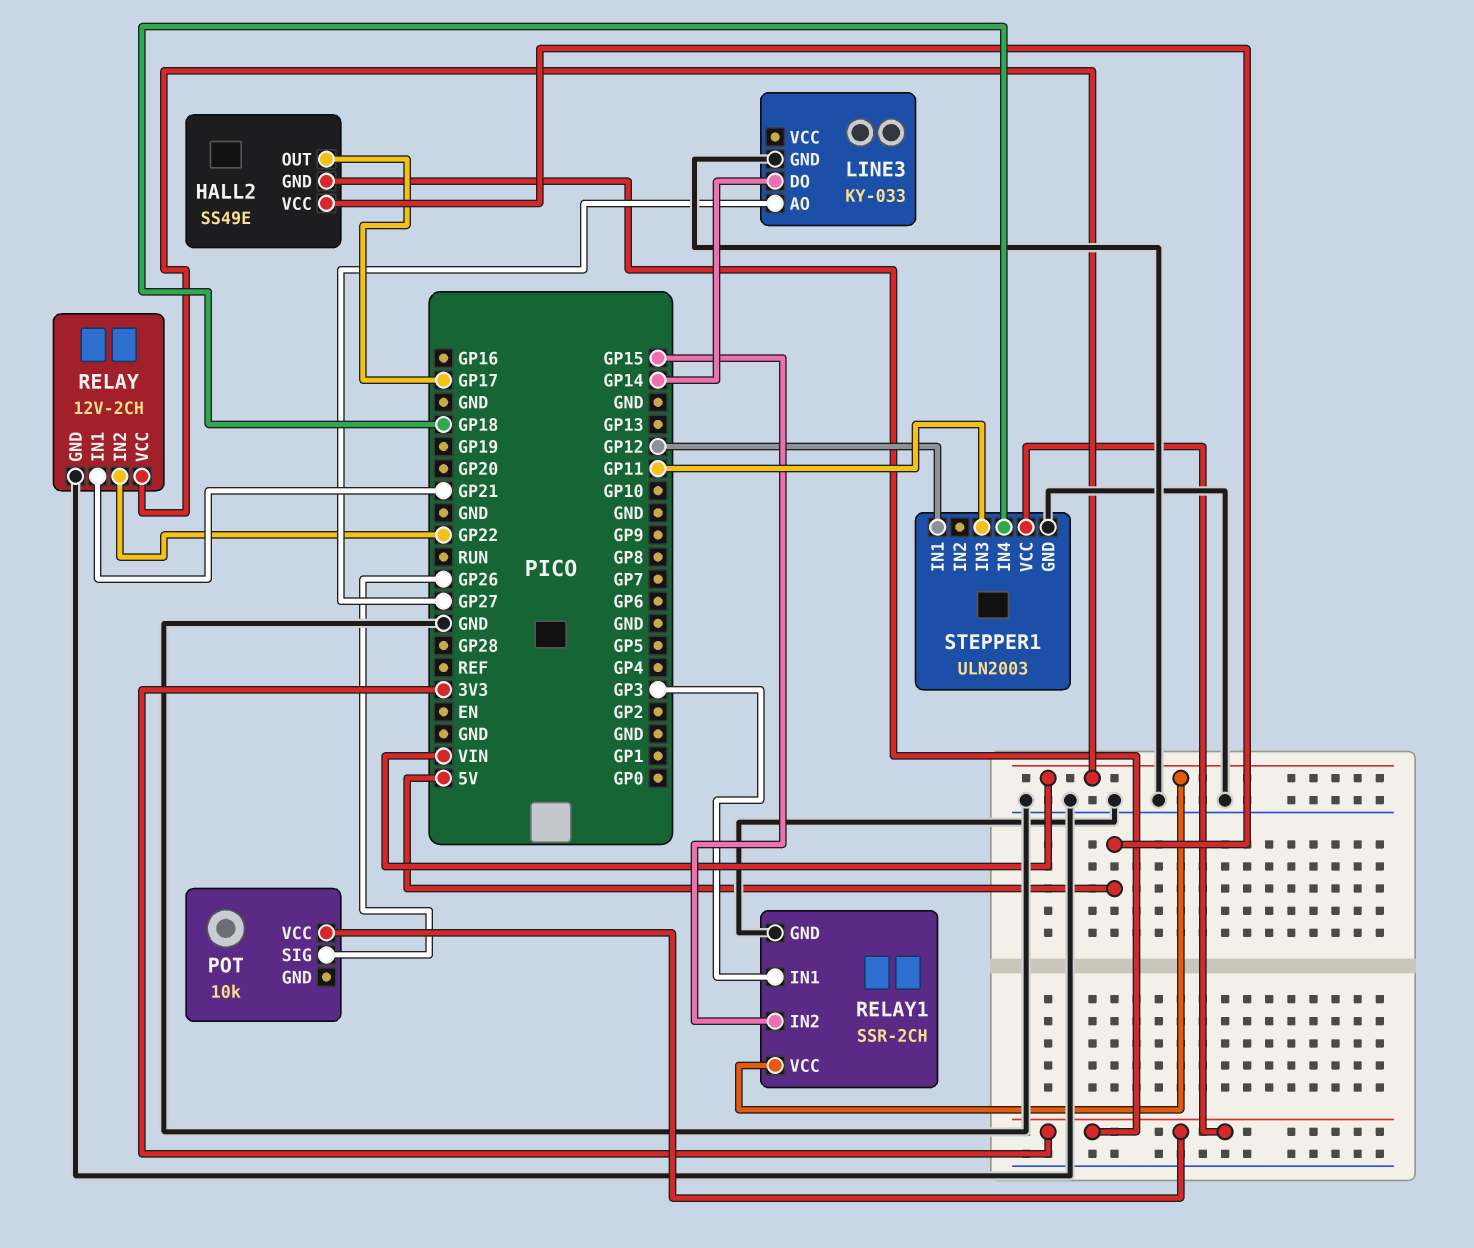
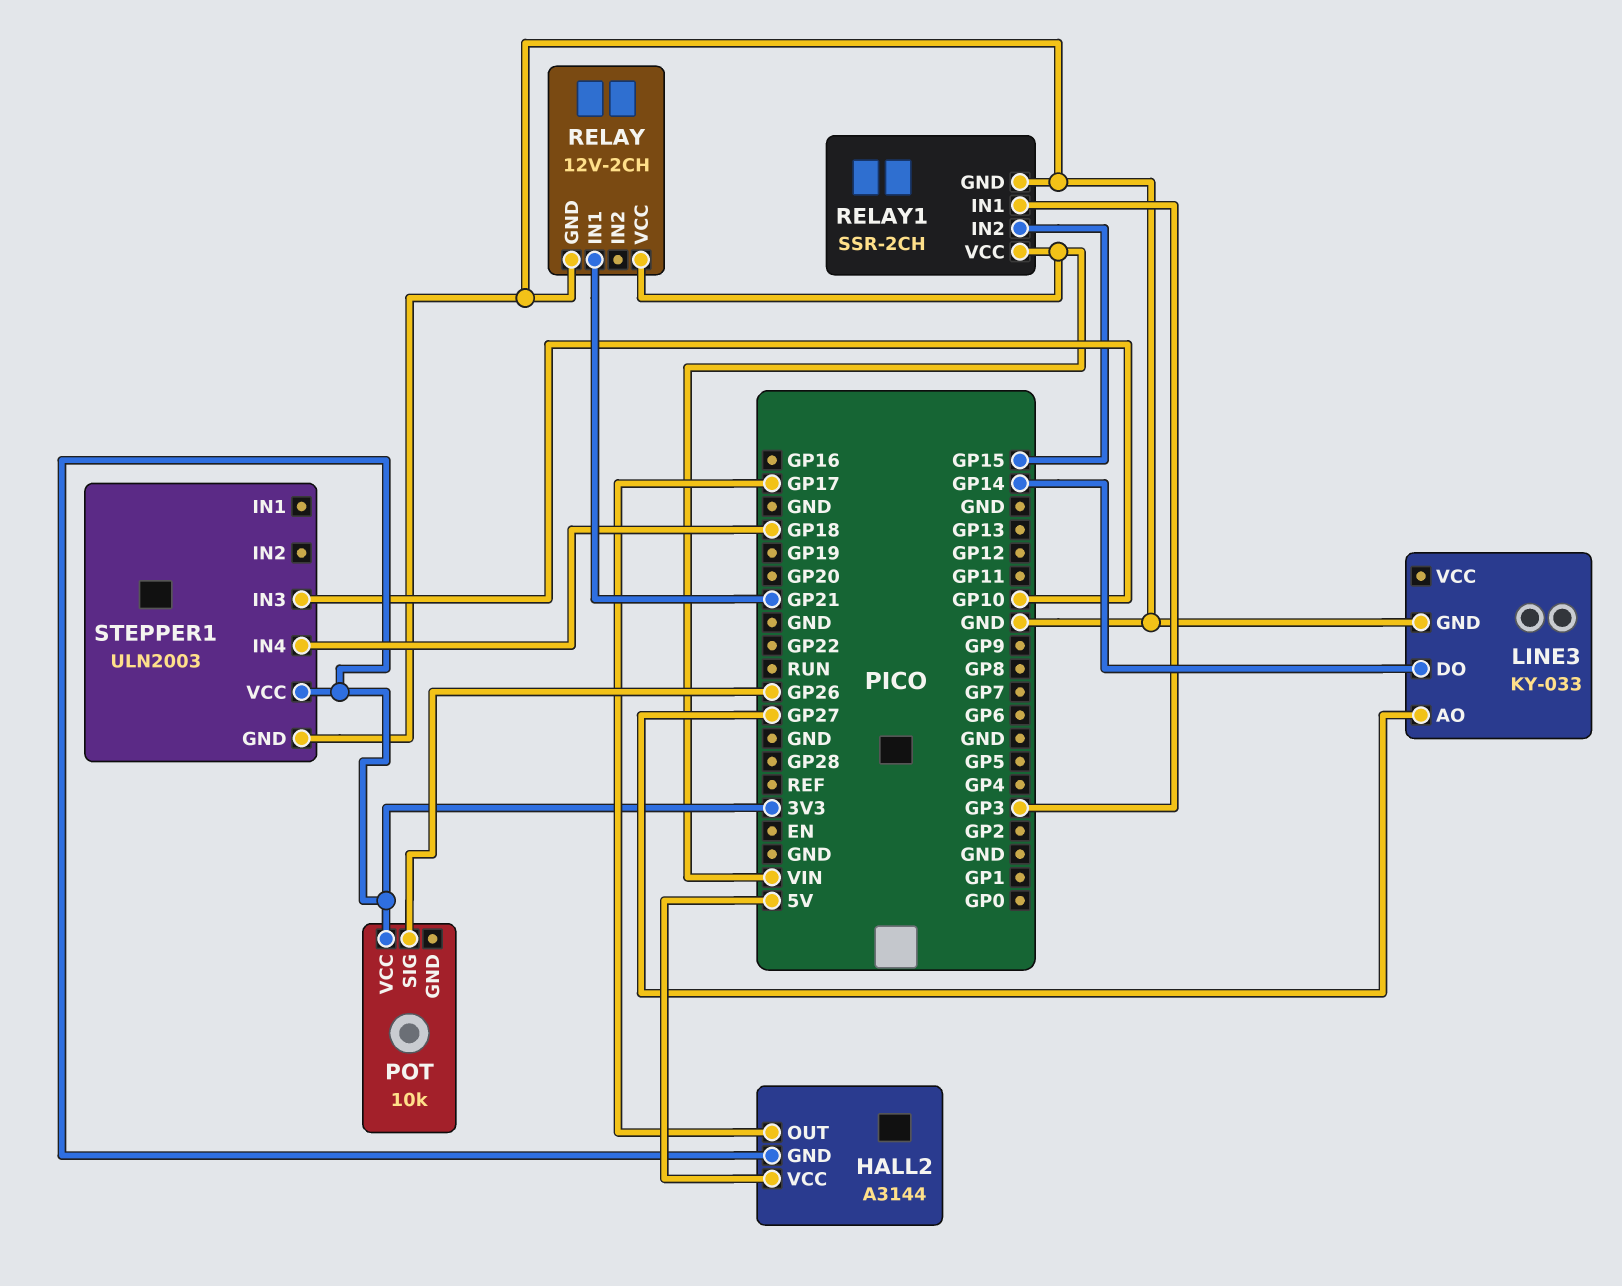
HALL2: SS49E -> A3144
RELAY pin IN2: GP22 -> none
STEPPER1 pin IN1: GP12 -> none
STEPPER1 pin IN3: GP11 -> GP10

